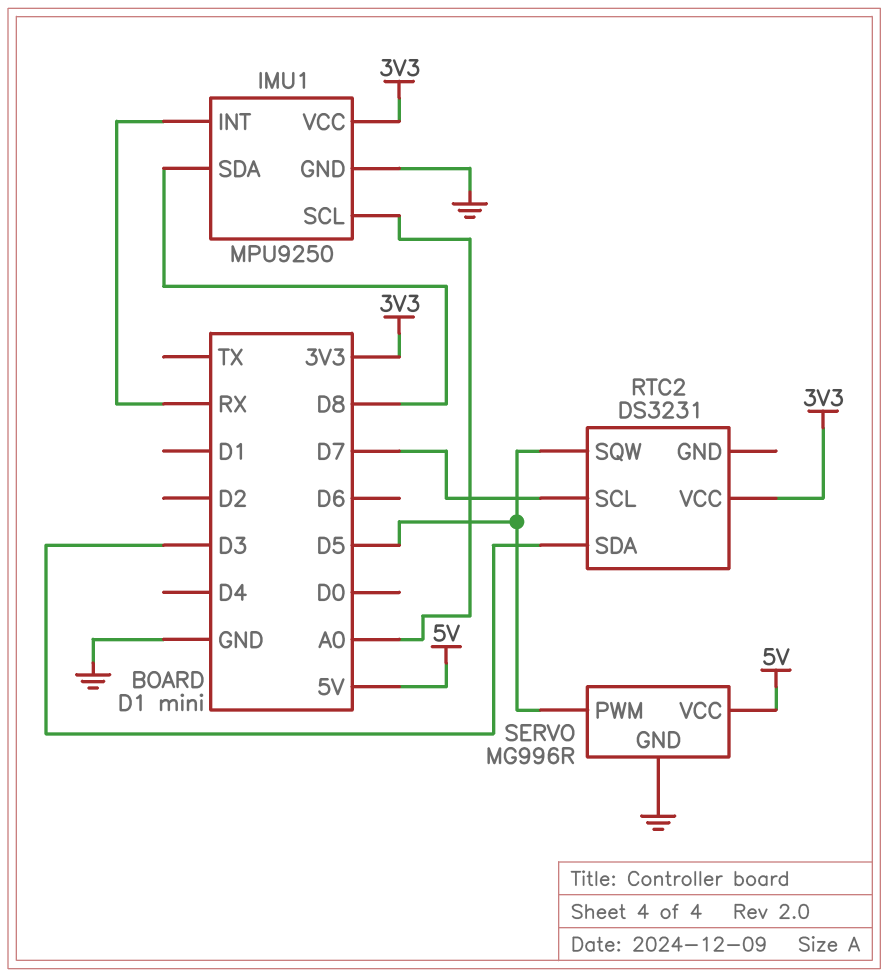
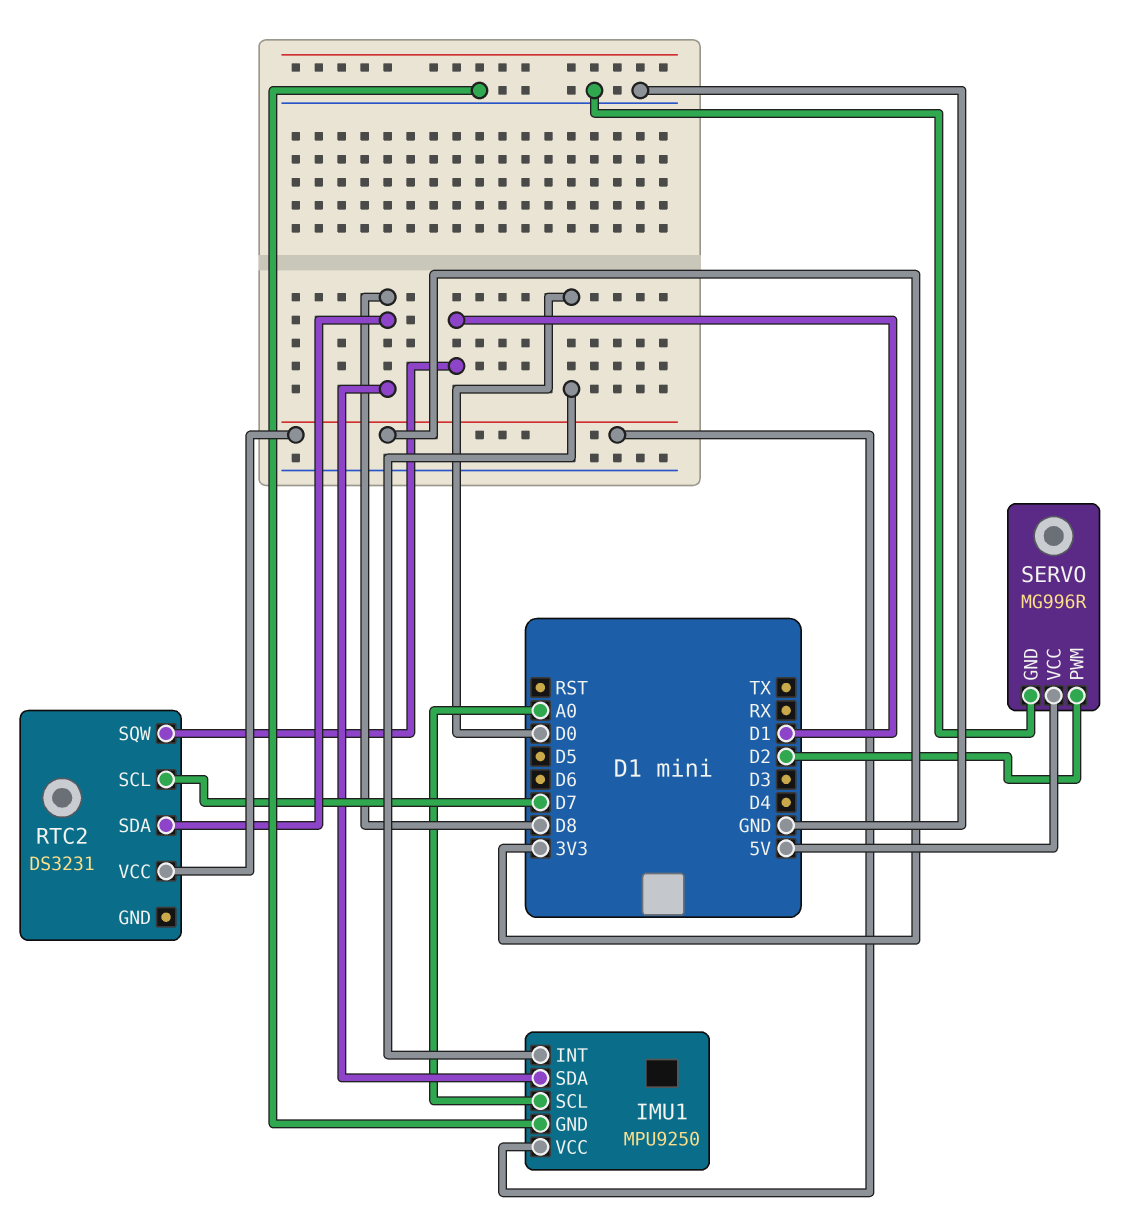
IMU1 pin INT: RX -> D0
RTC2 pin SDA: D3 -> D8
RTC2 pin SQW: D5 -> D1
SERVO pin PWM: D5 -> D2

